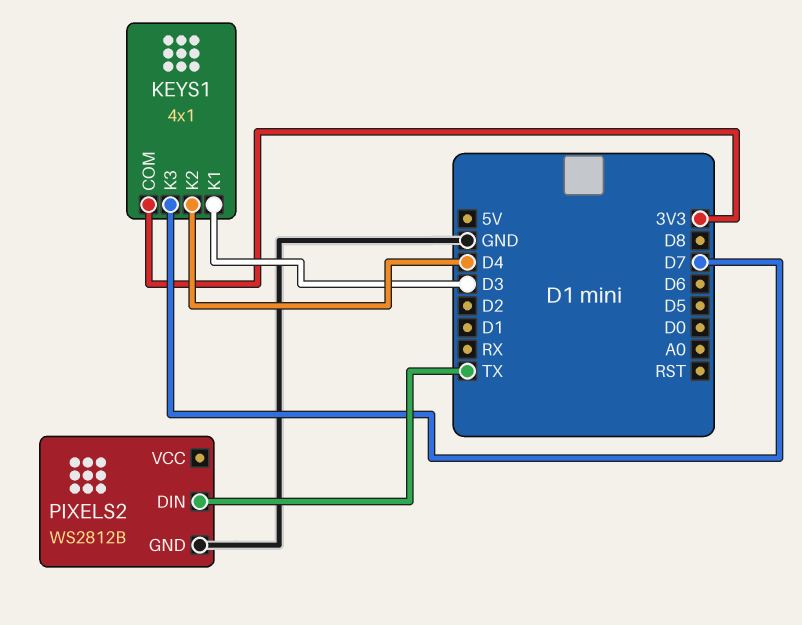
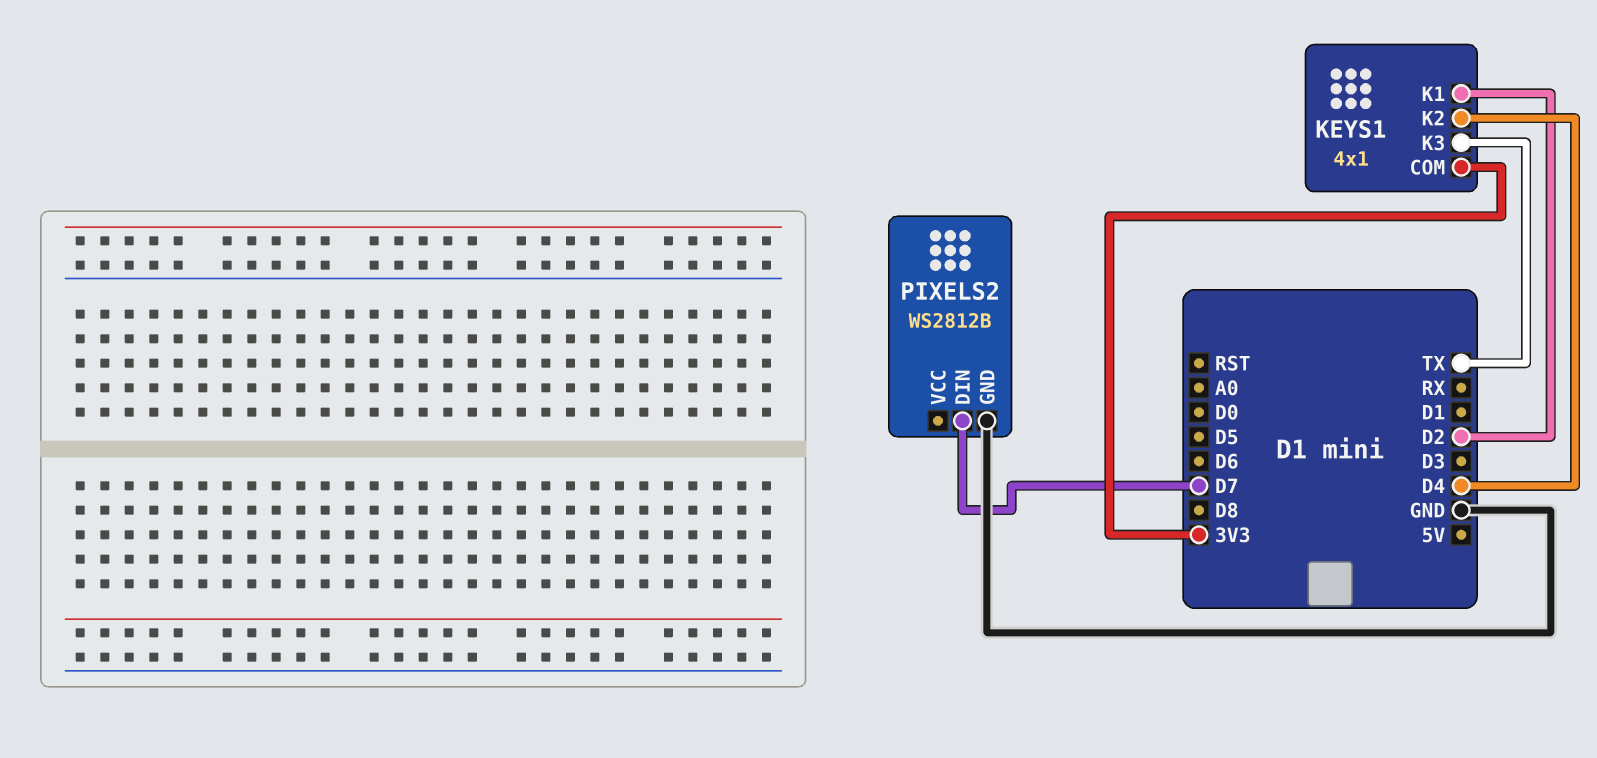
KEYS1 pin K1: D3 -> D2
KEYS1 pin K3: D7 -> TX
PIXELS2 pin DIN: TX -> D7

